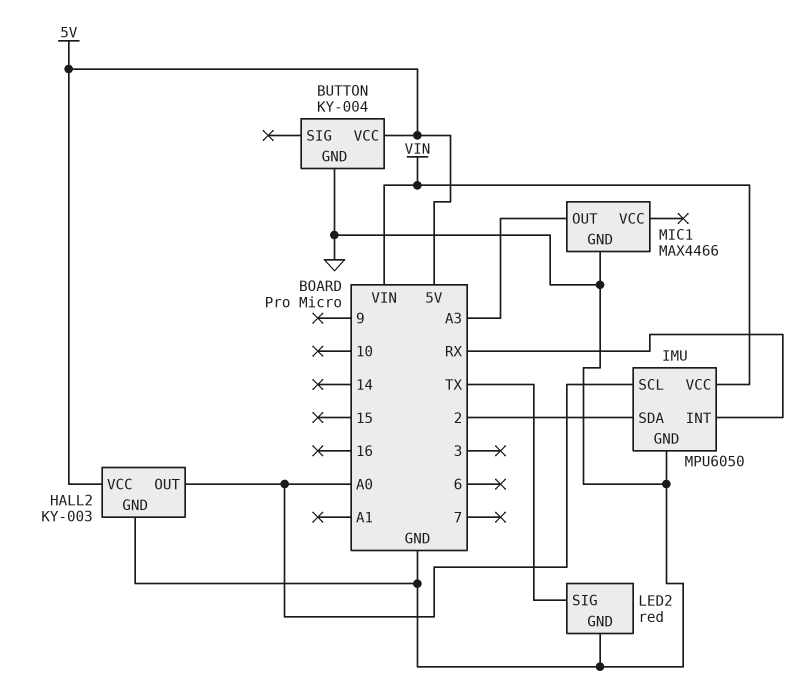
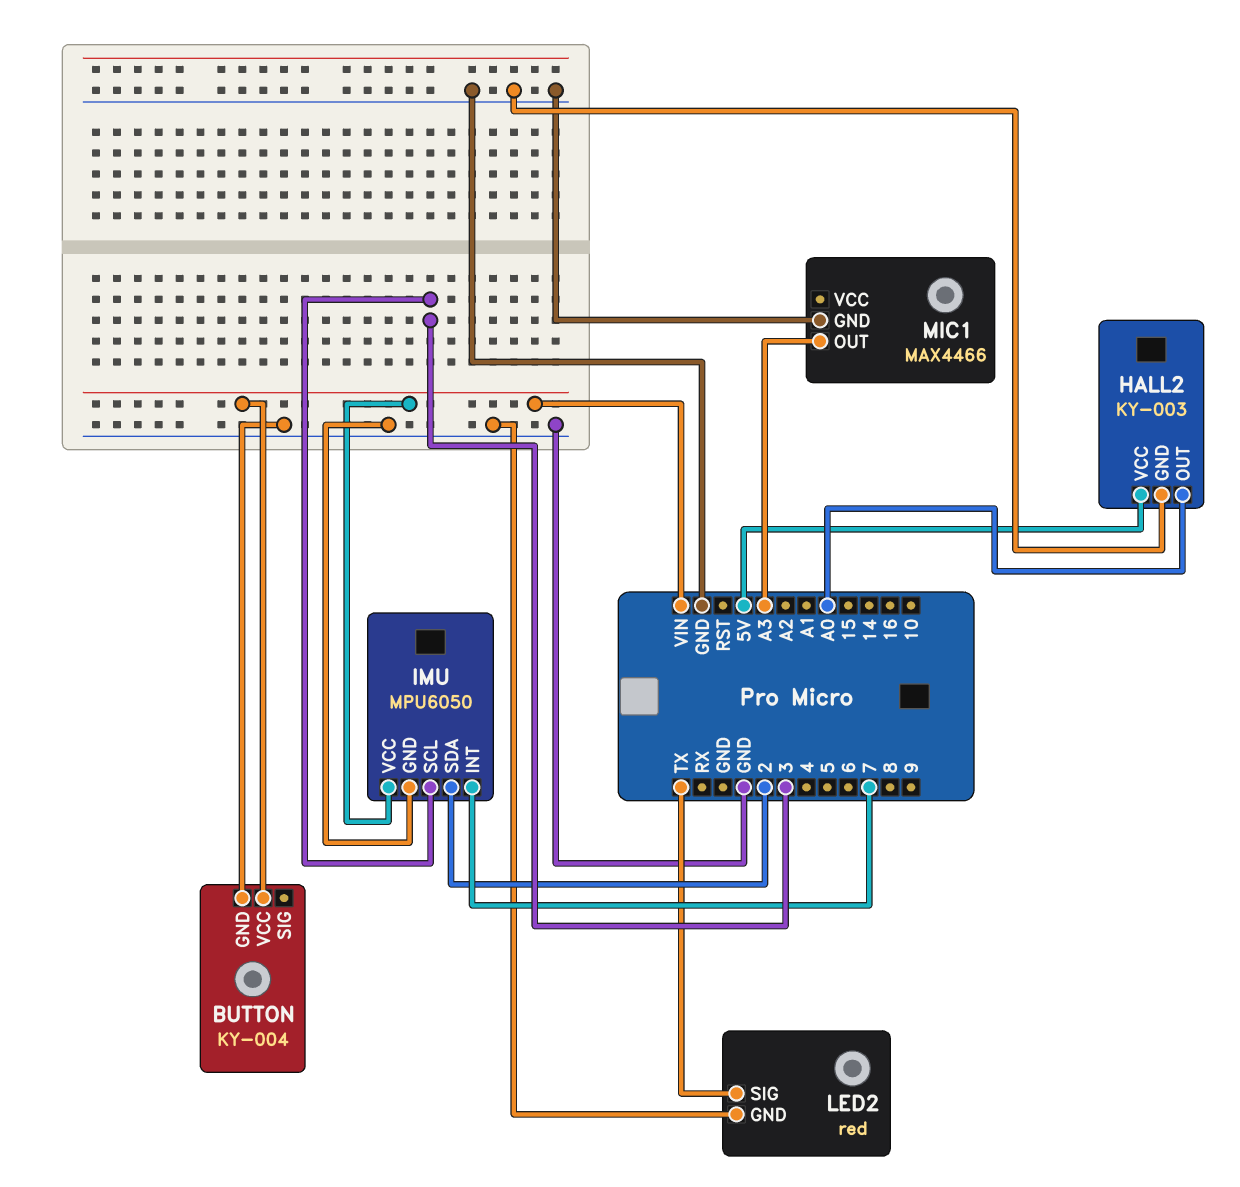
BUTTON pin VCC: 5V -> VIN
IMU pin INT: RX -> 7
IMU pin SCL: A0 -> 3

